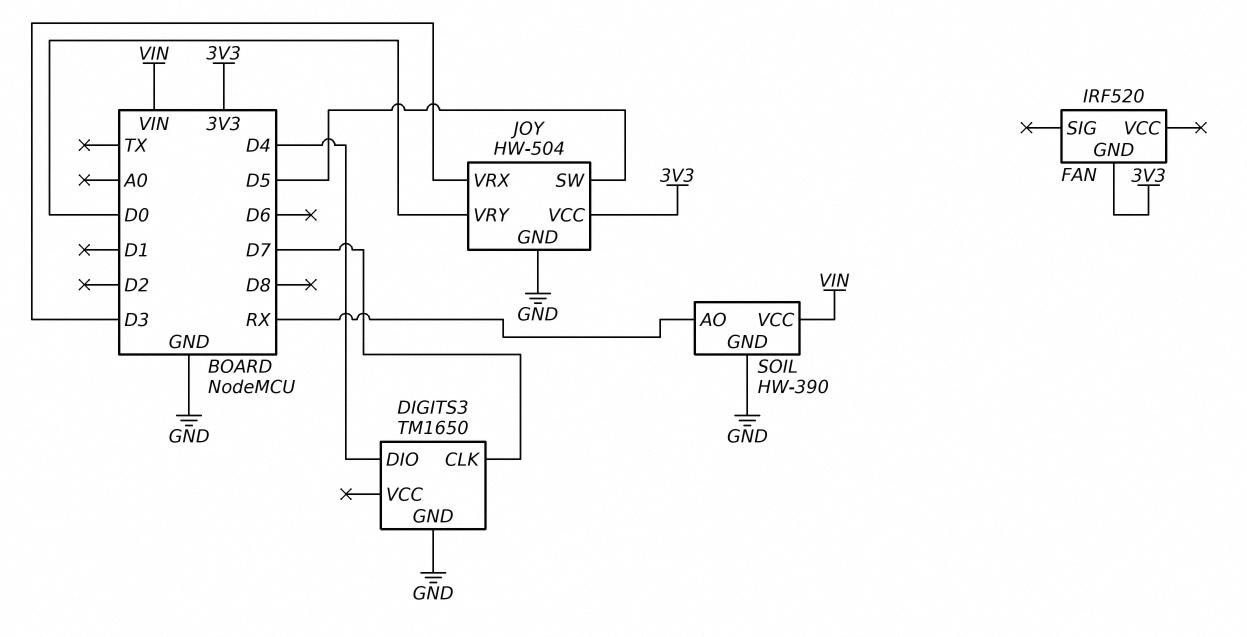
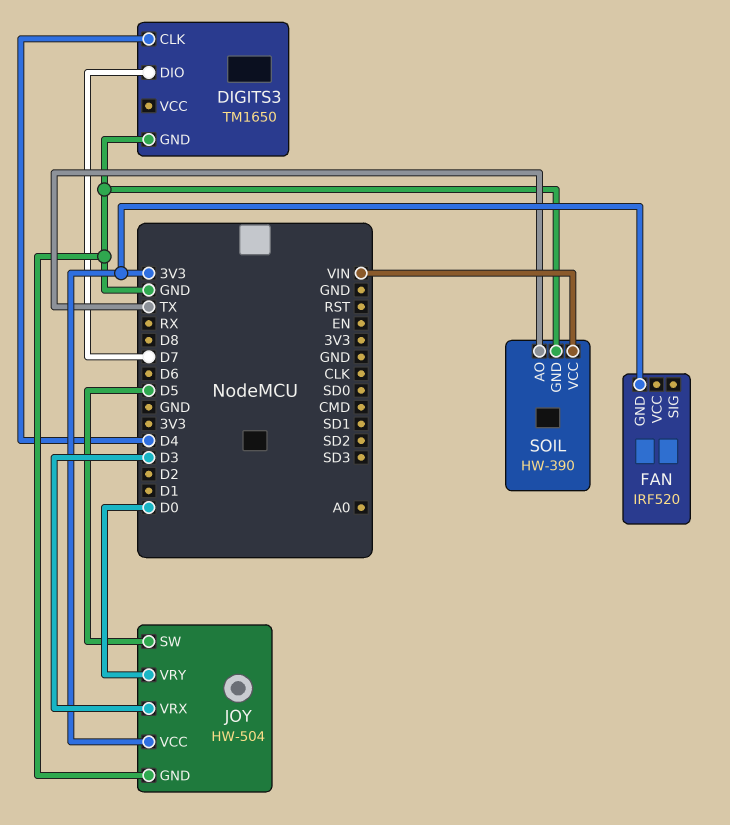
DIGITS3 pin CLK: D7 -> D4
DIGITS3 pin DIO: D4 -> D7
SOIL pin AO: RX -> TX

